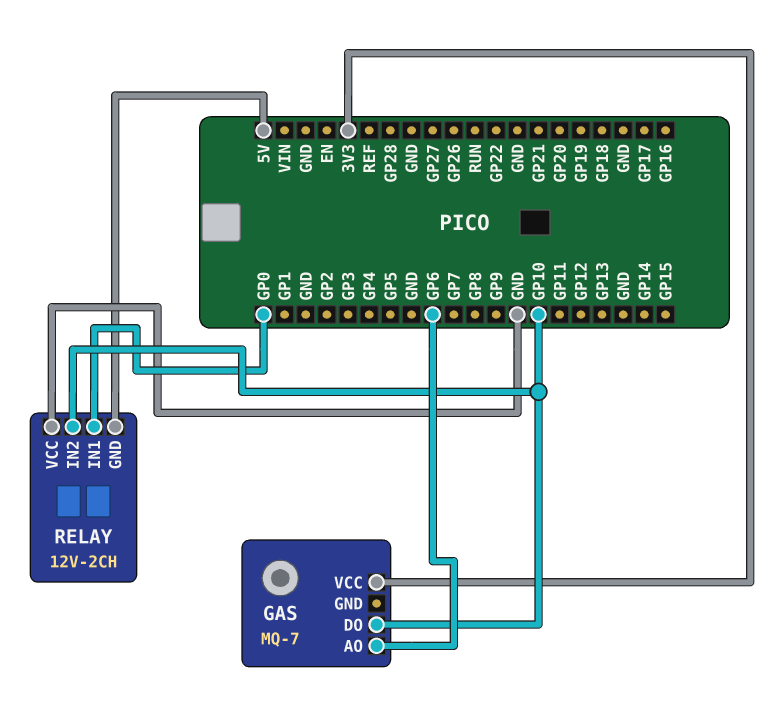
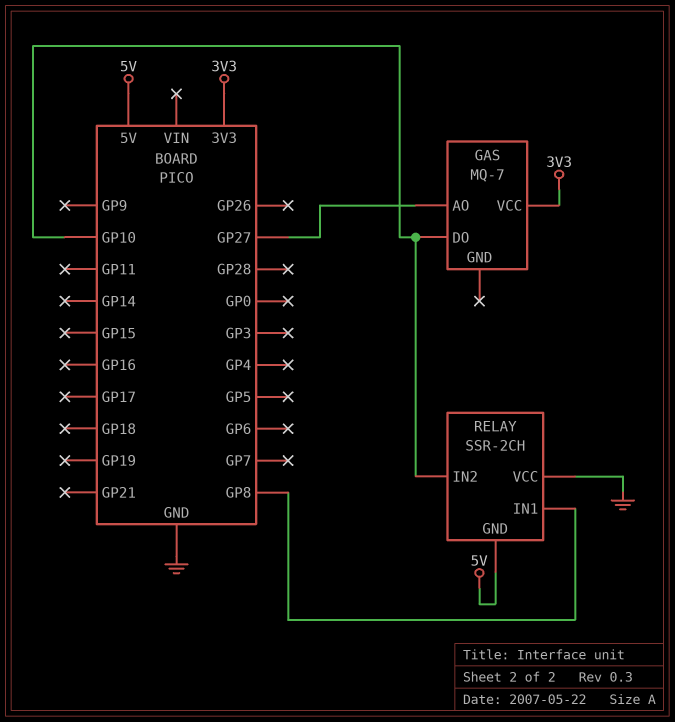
GAS pin AO: GP6 -> GP27
RELAY: 12V-2CH -> SSR-2CH
RELAY pin IN1: GP0 -> GP8

